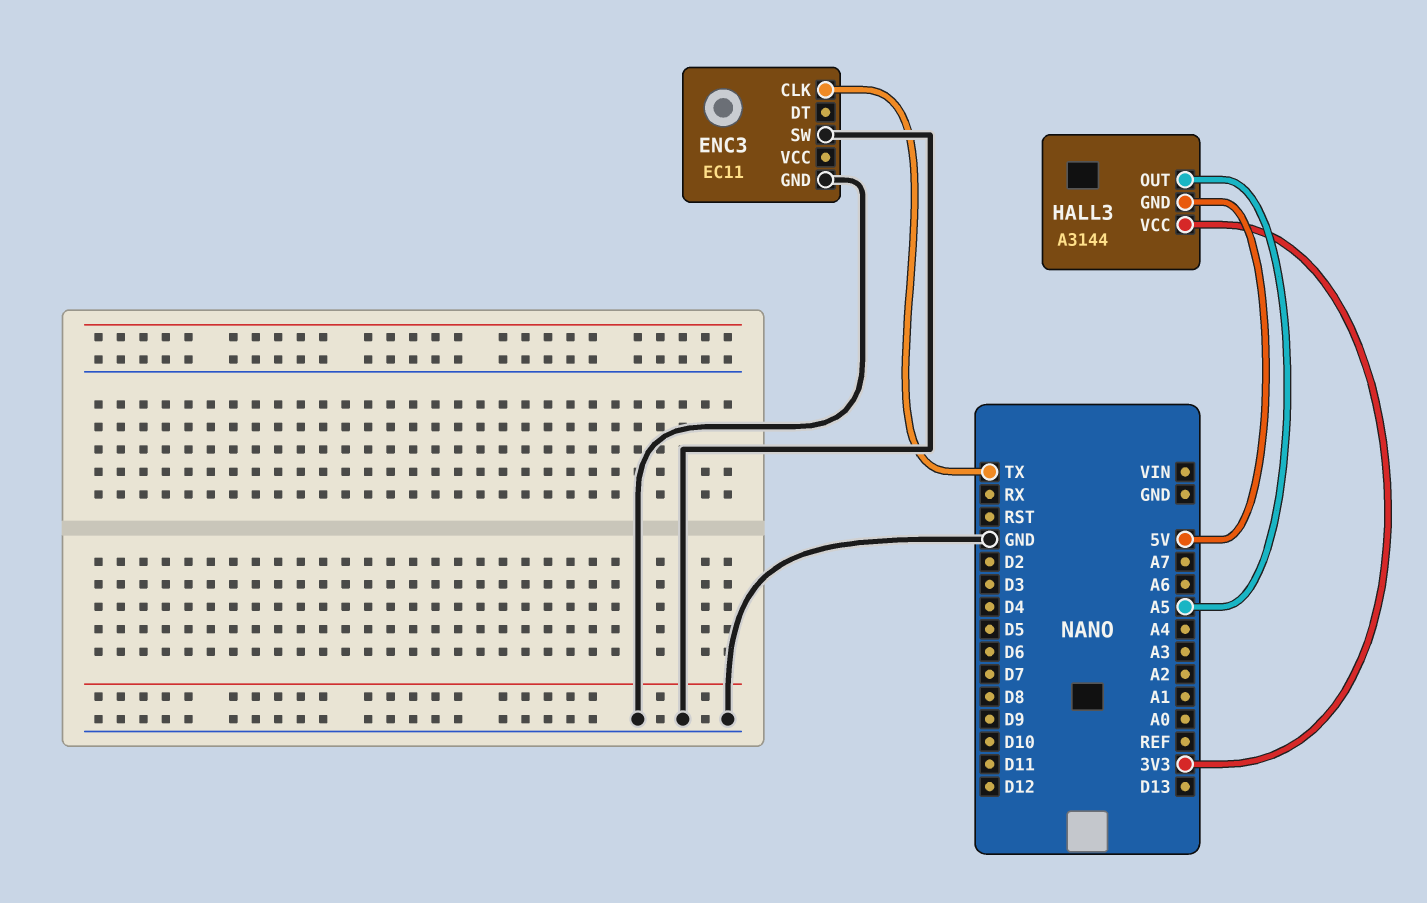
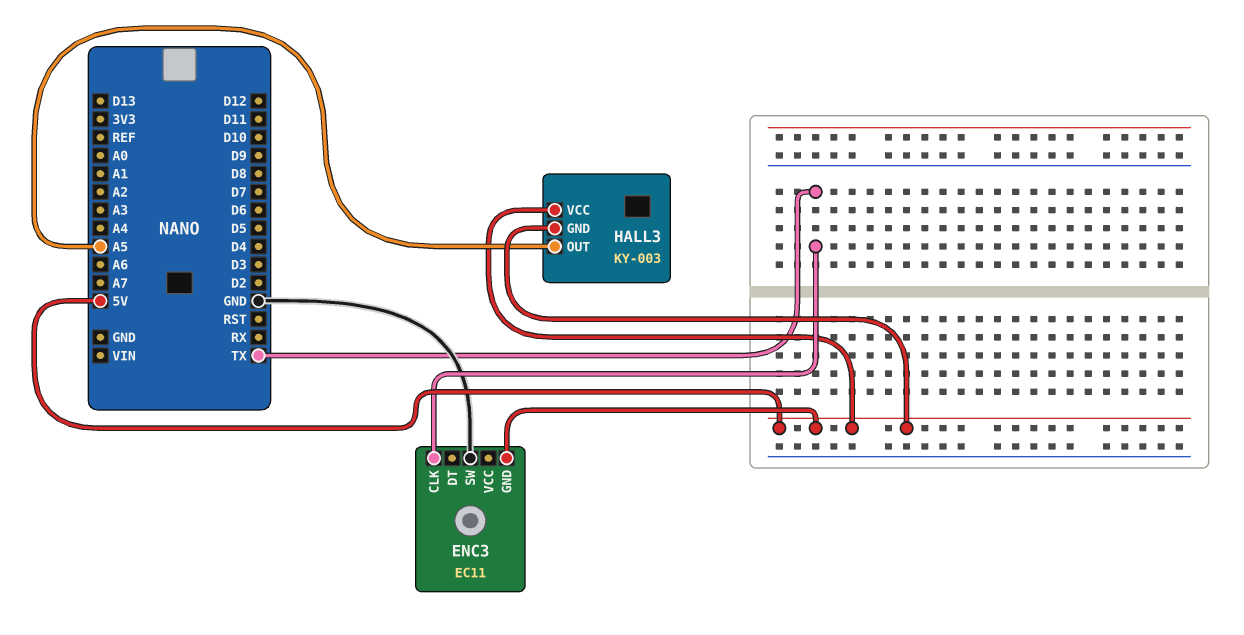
ENC3 pin GND: GND -> 5V
HALL3: A3144 -> KY-003
HALL3 pin VCC: 3V3 -> 5V

